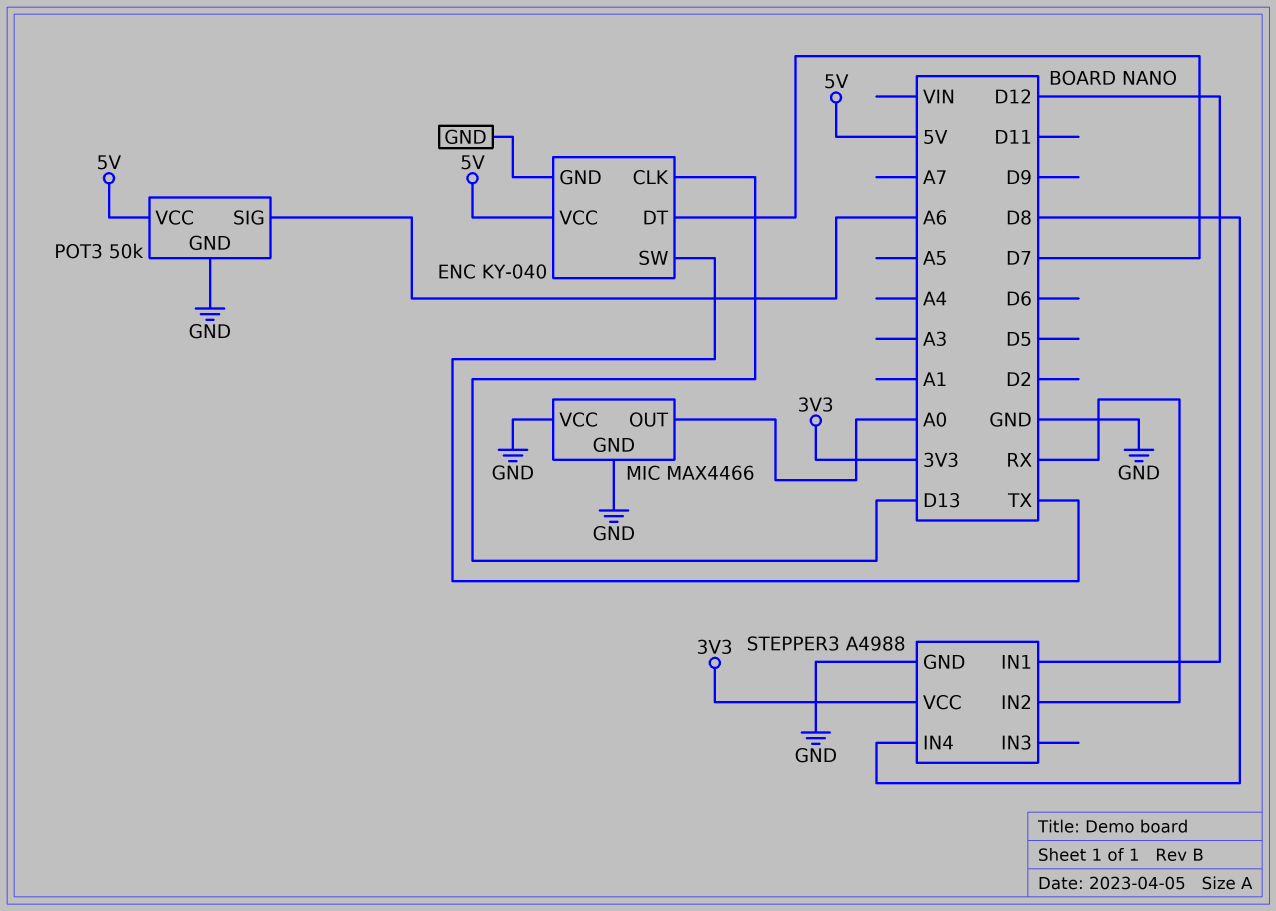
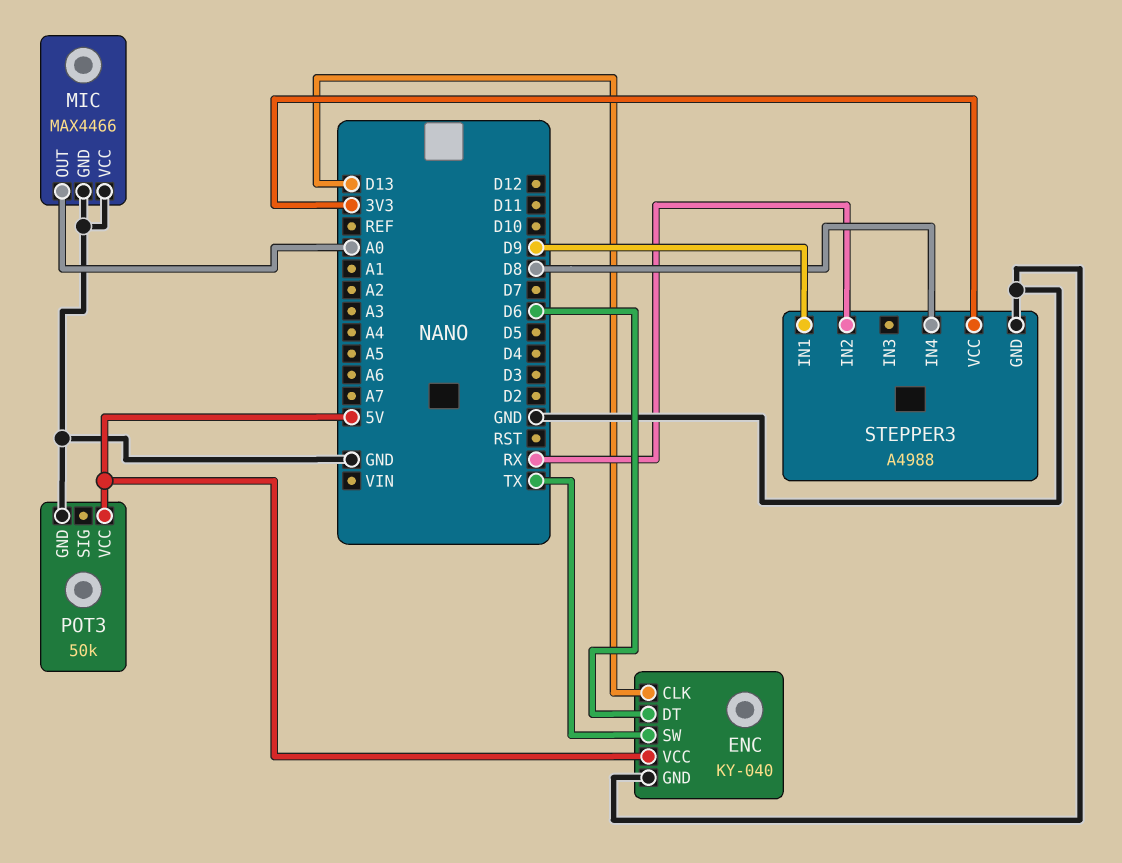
ENC pin DT: D7 -> D6
POT3 pin SIG: A6 -> none
STEPPER3 pin IN1: D12 -> D9

